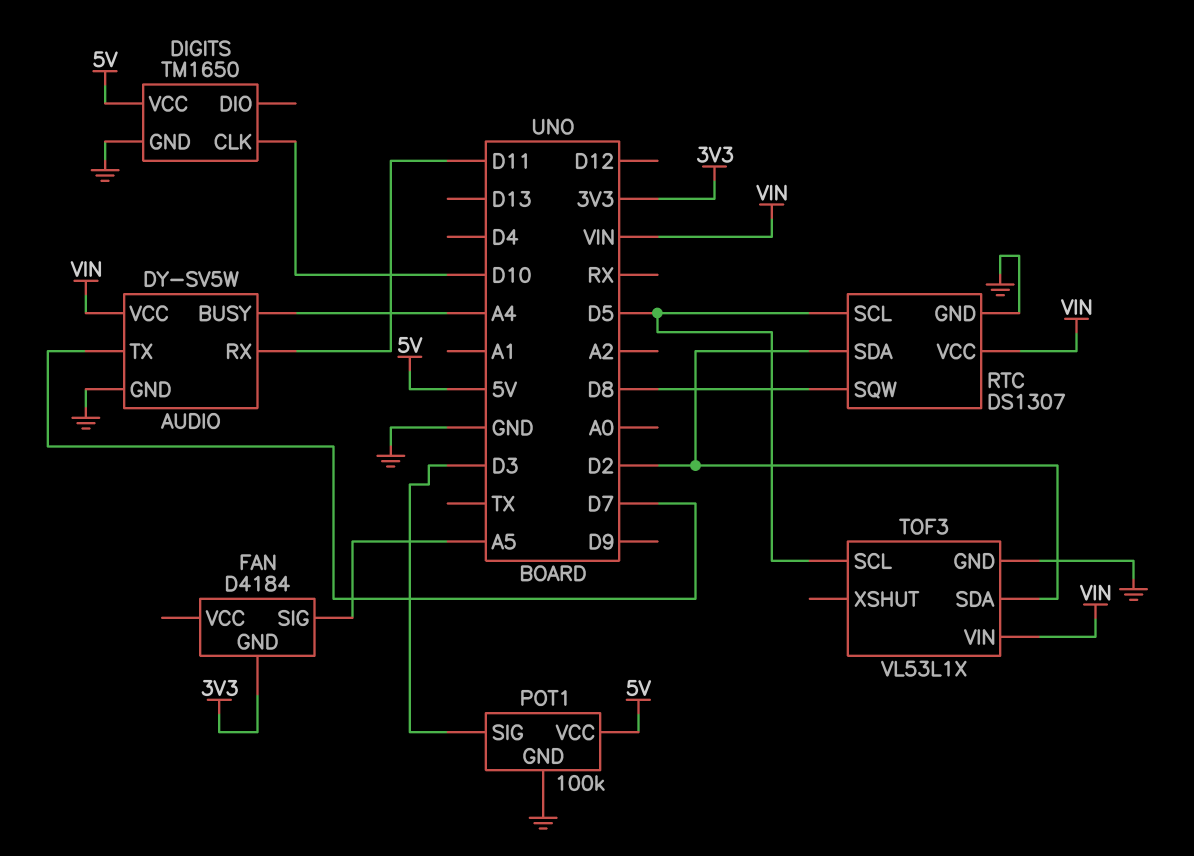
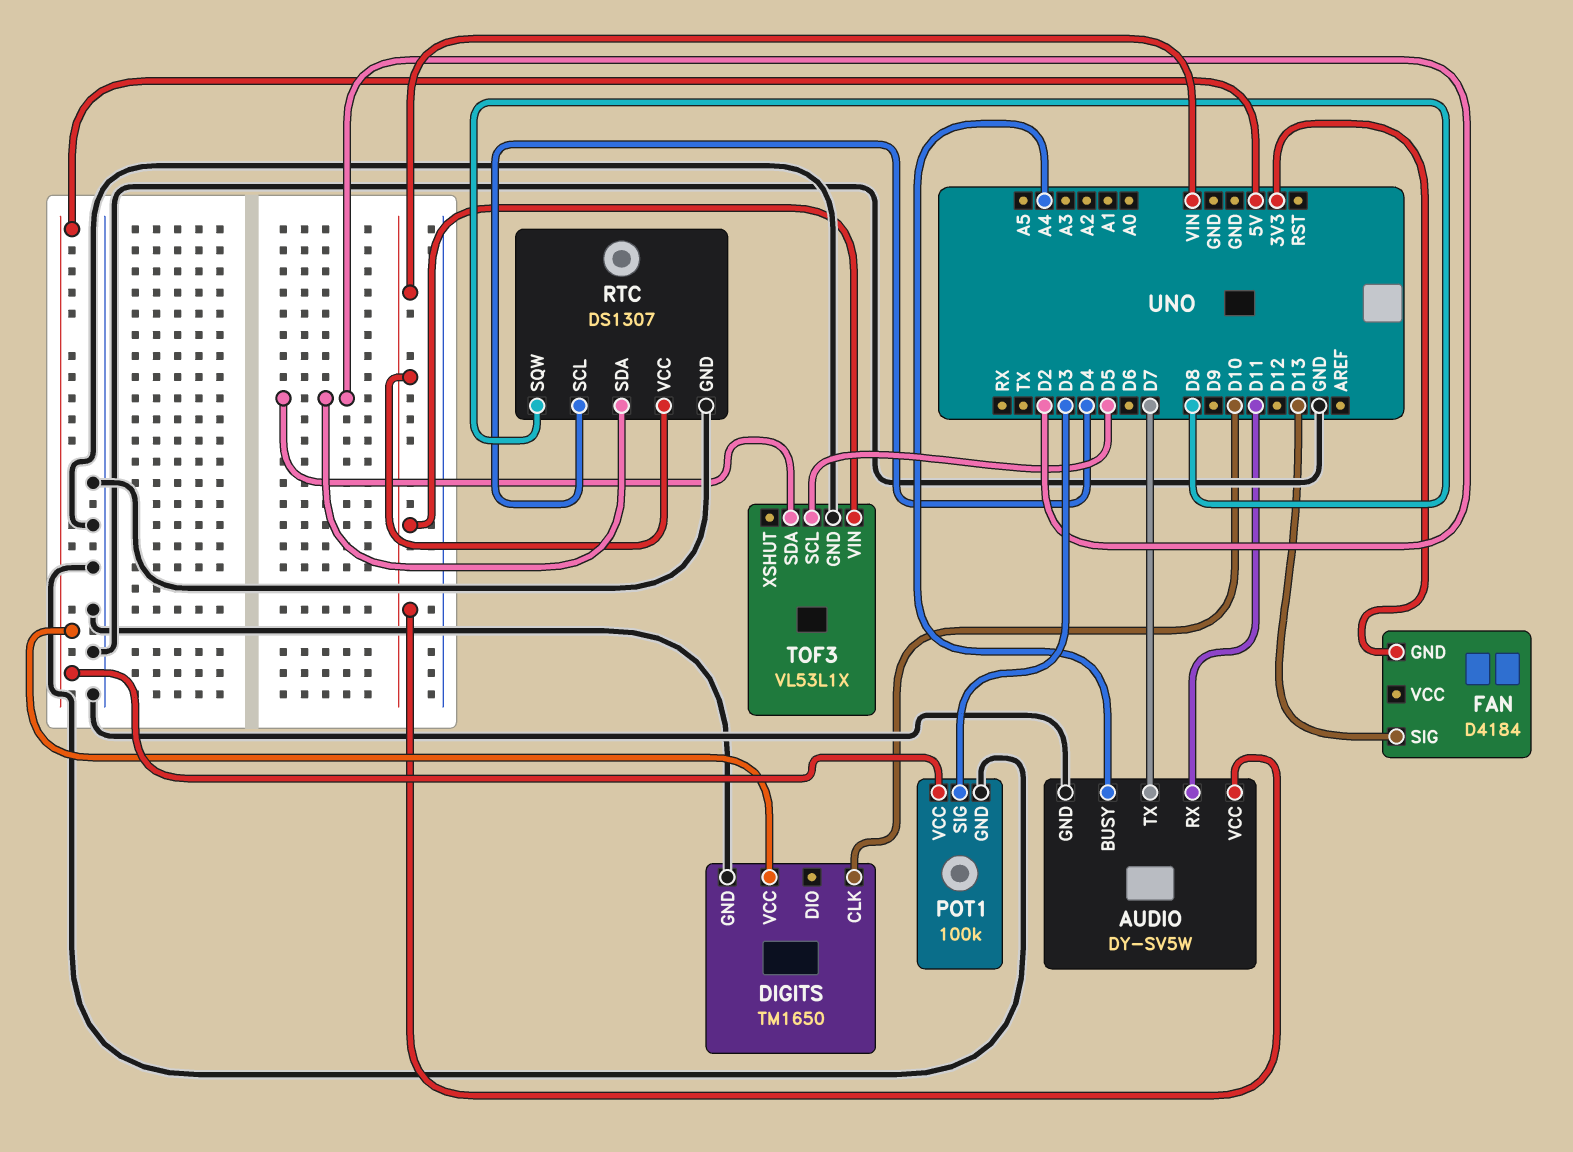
FAN pin SIG: A5 -> D13
RTC pin SCL: D5 -> D4

